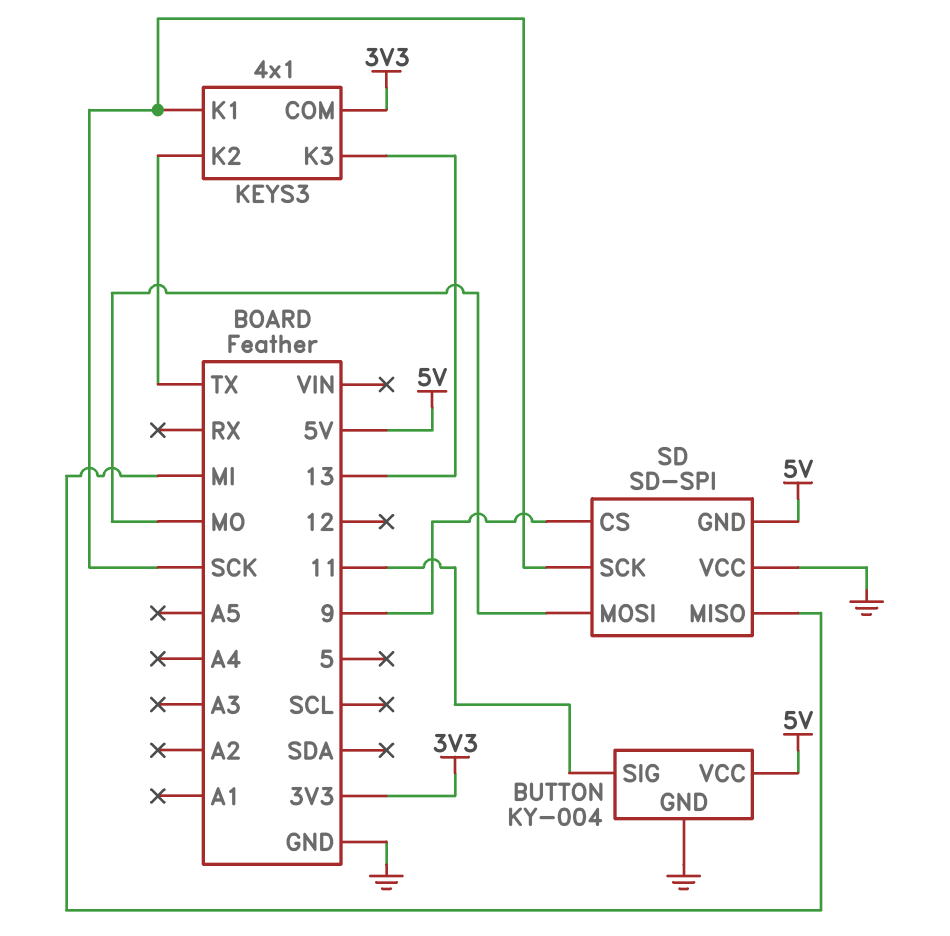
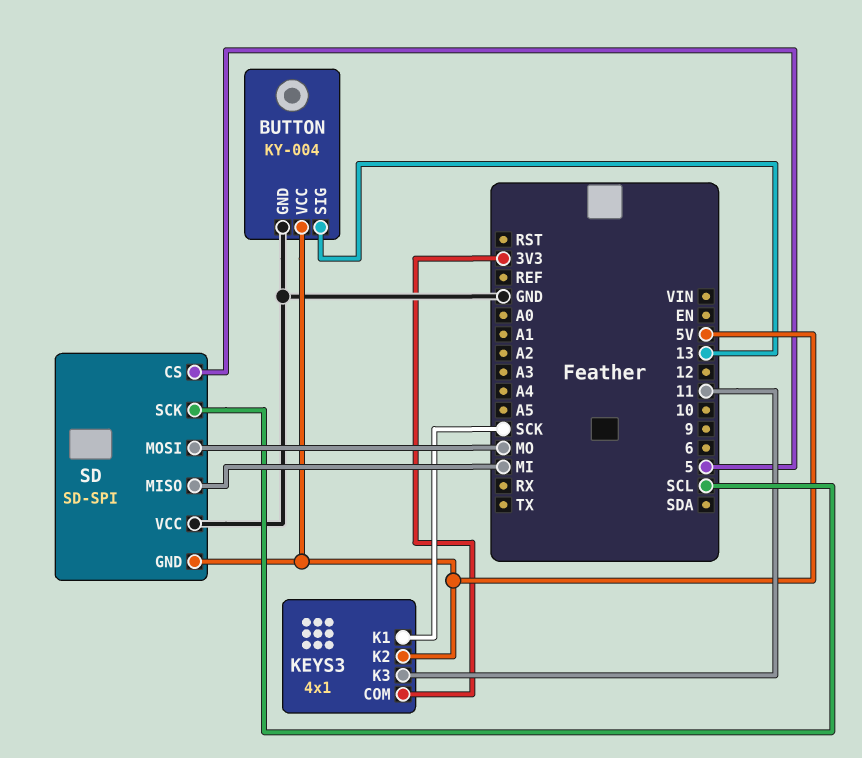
BUTTON pin SIG: 11 -> 13
KEYS3 pin K2: TX -> 5V
KEYS3 pin K3: 13 -> 11
SD pin CS: 9 -> 5
SD pin SCK: SCK -> SCL

